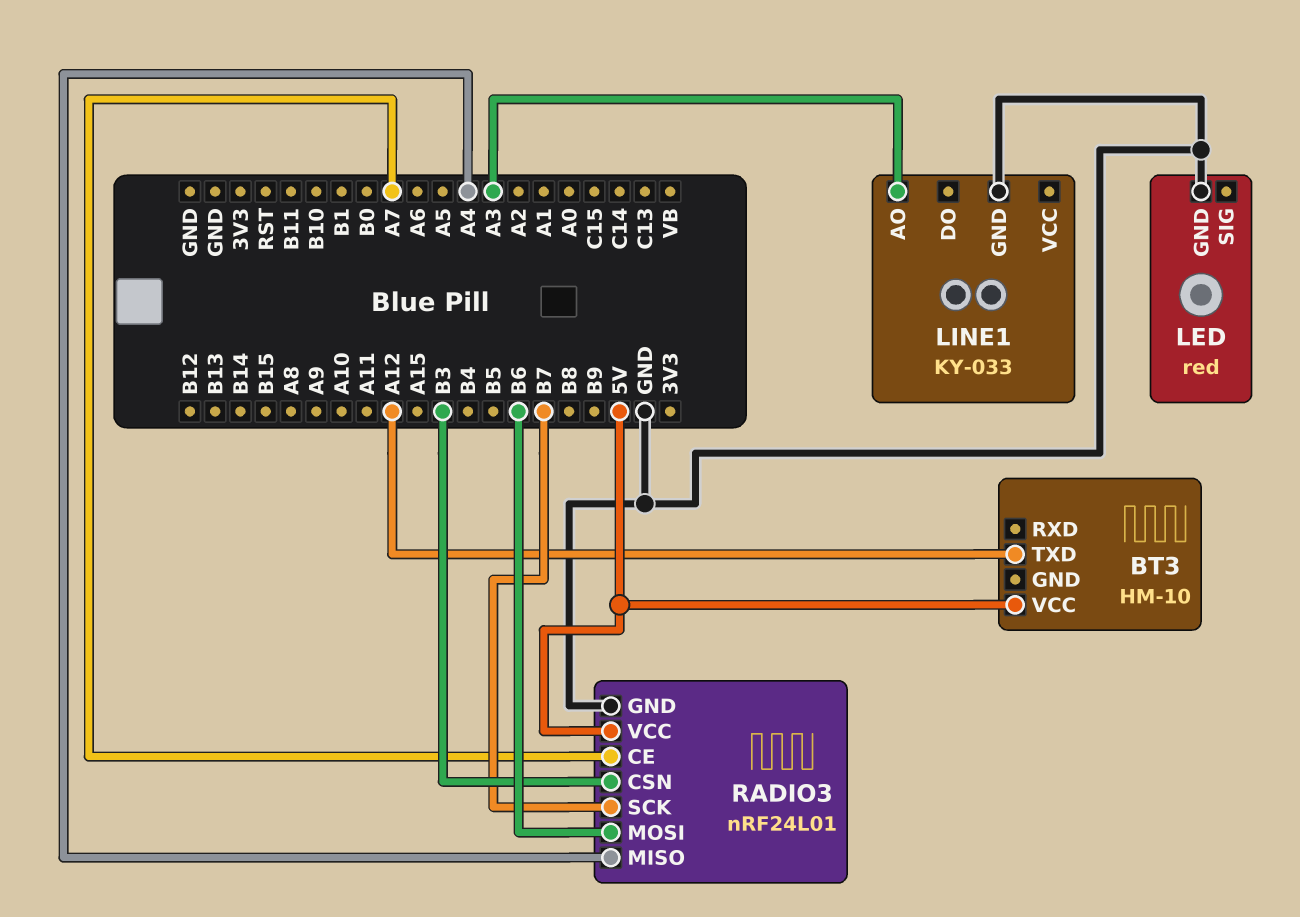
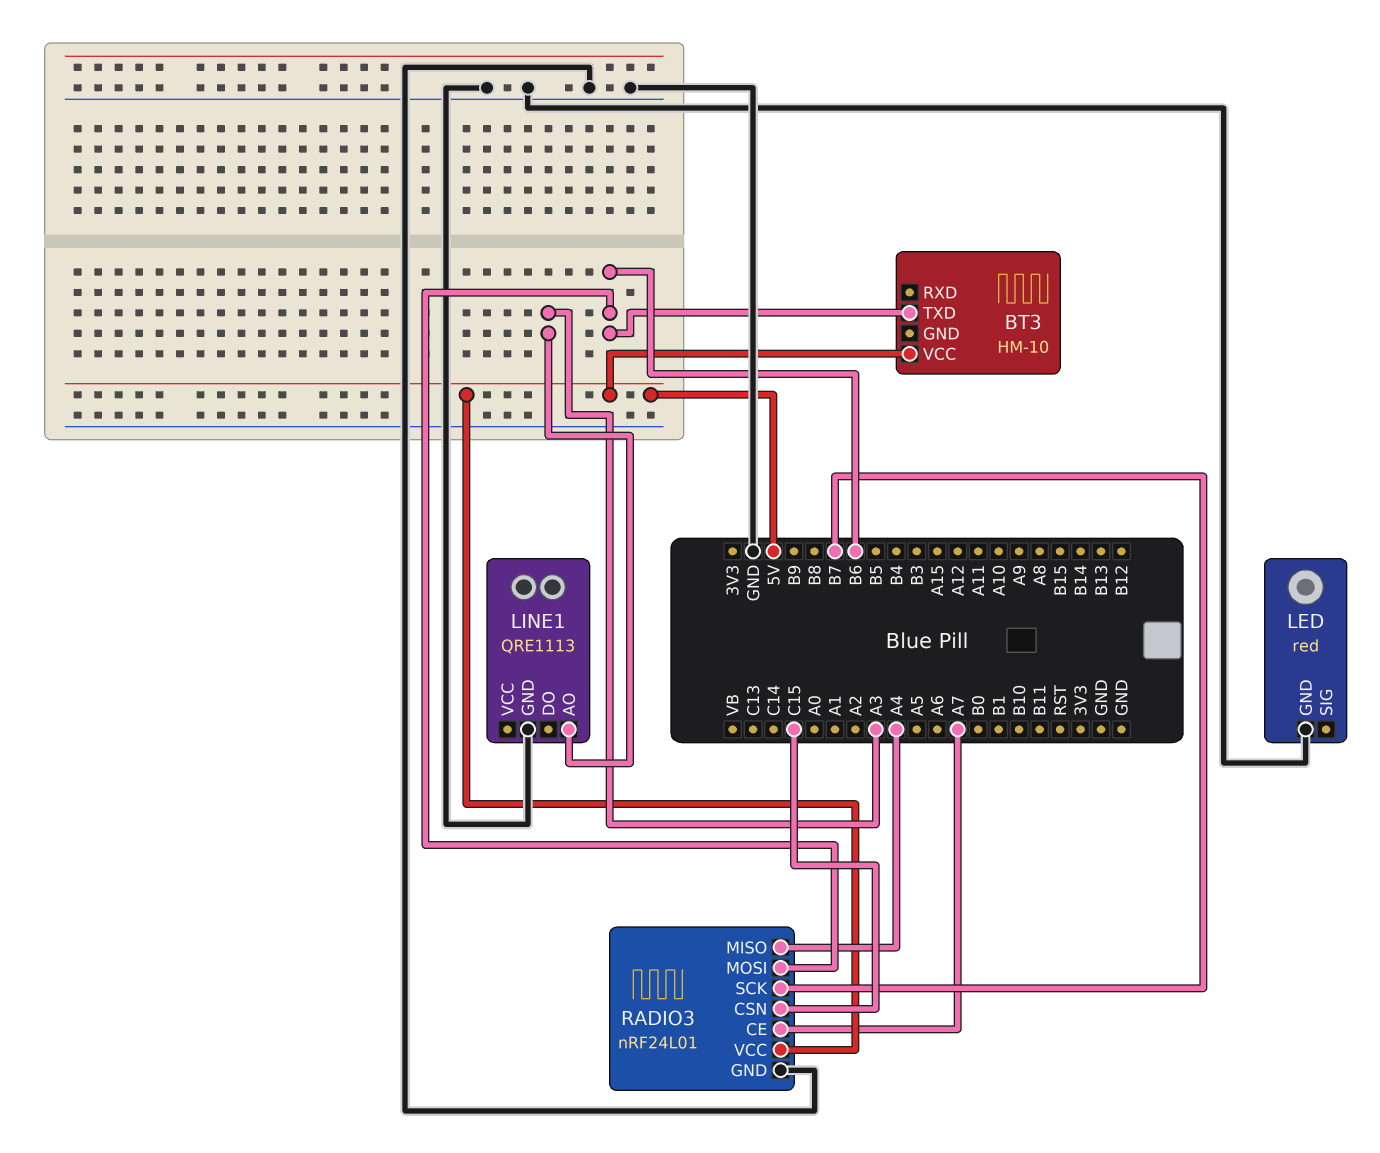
BT3 pin TXD: A12 -> B6
LINE1: KY-033 -> QRE1113
RADIO3 pin CSN: B3 -> C15

